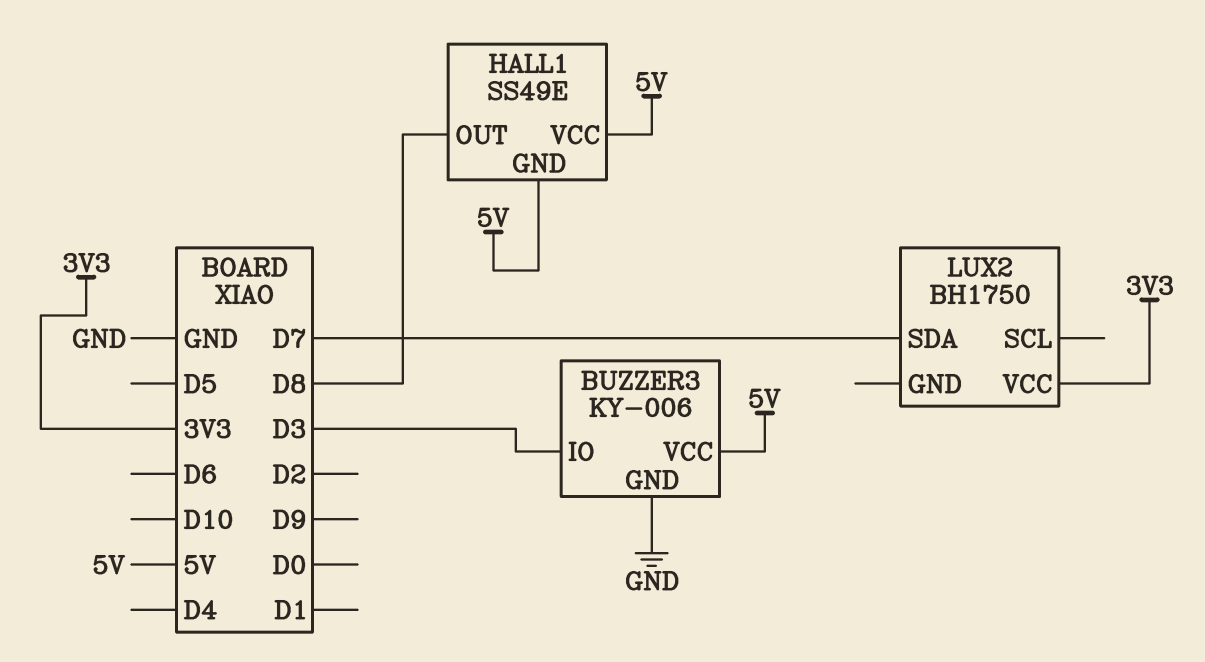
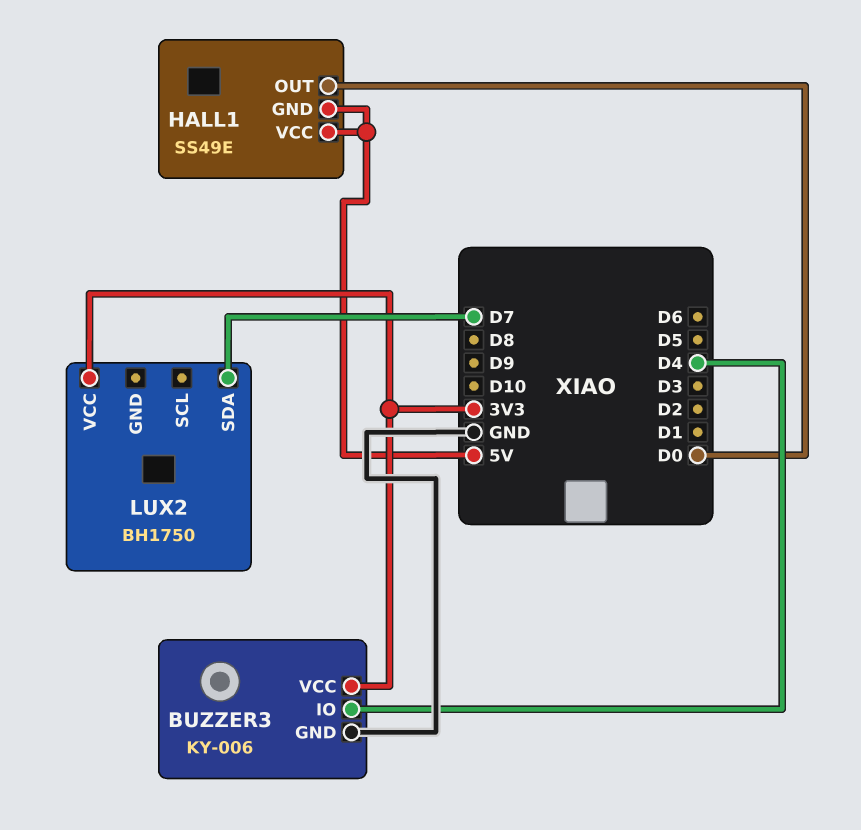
BUZZER3 pin IO: D3 -> D4
BUZZER3 pin VCC: 5V -> 3V3
HALL1 pin OUT: D8 -> D0

